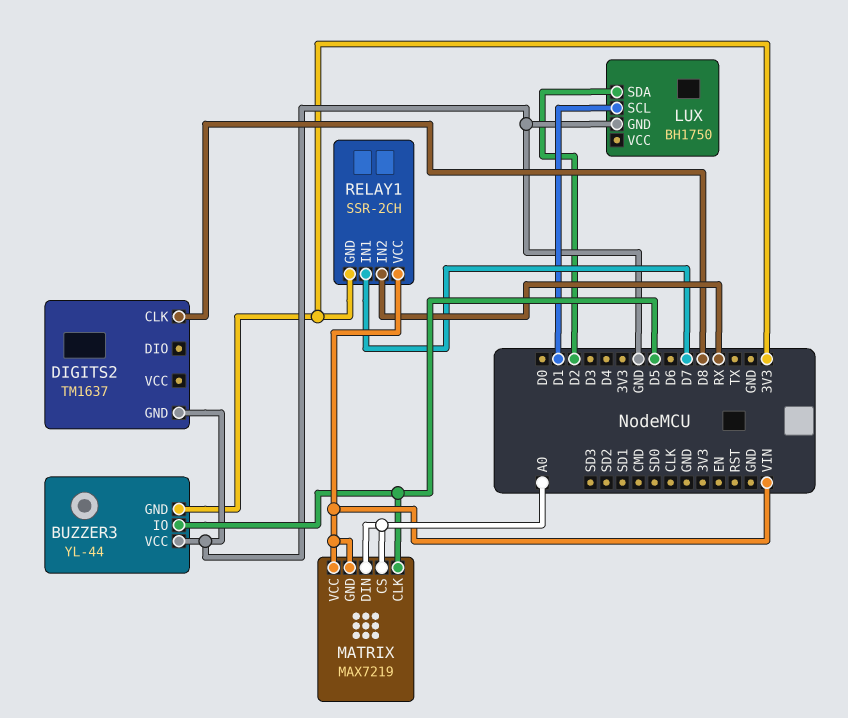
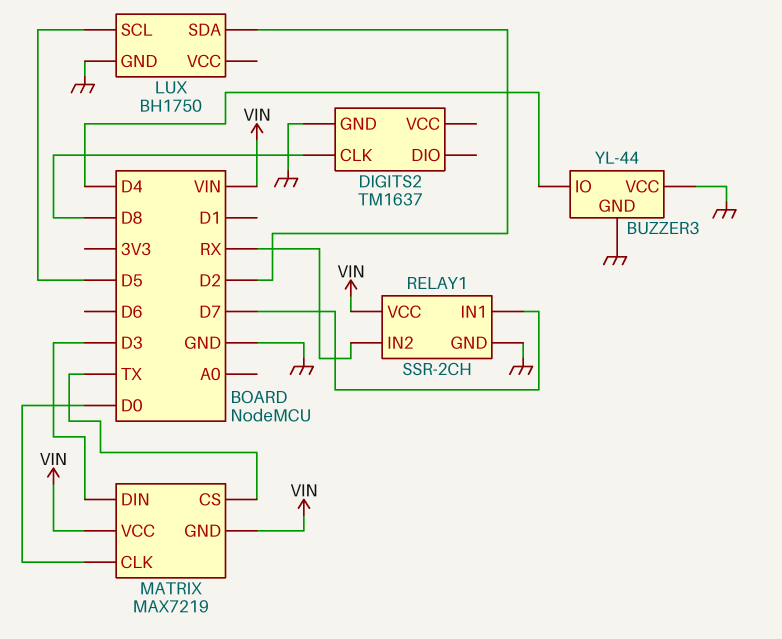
BUZZER3 pin GND: 3V3 -> GND
BUZZER3 pin IO: D5 -> D4
LUX pin SCL: D1 -> D5
MATRIX pin CLK: D5 -> D0
MATRIX pin CS: A0 -> TX
MATRIX pin DIN: A0 -> D3
RELAY1 pin GND: 3V3 -> GND

